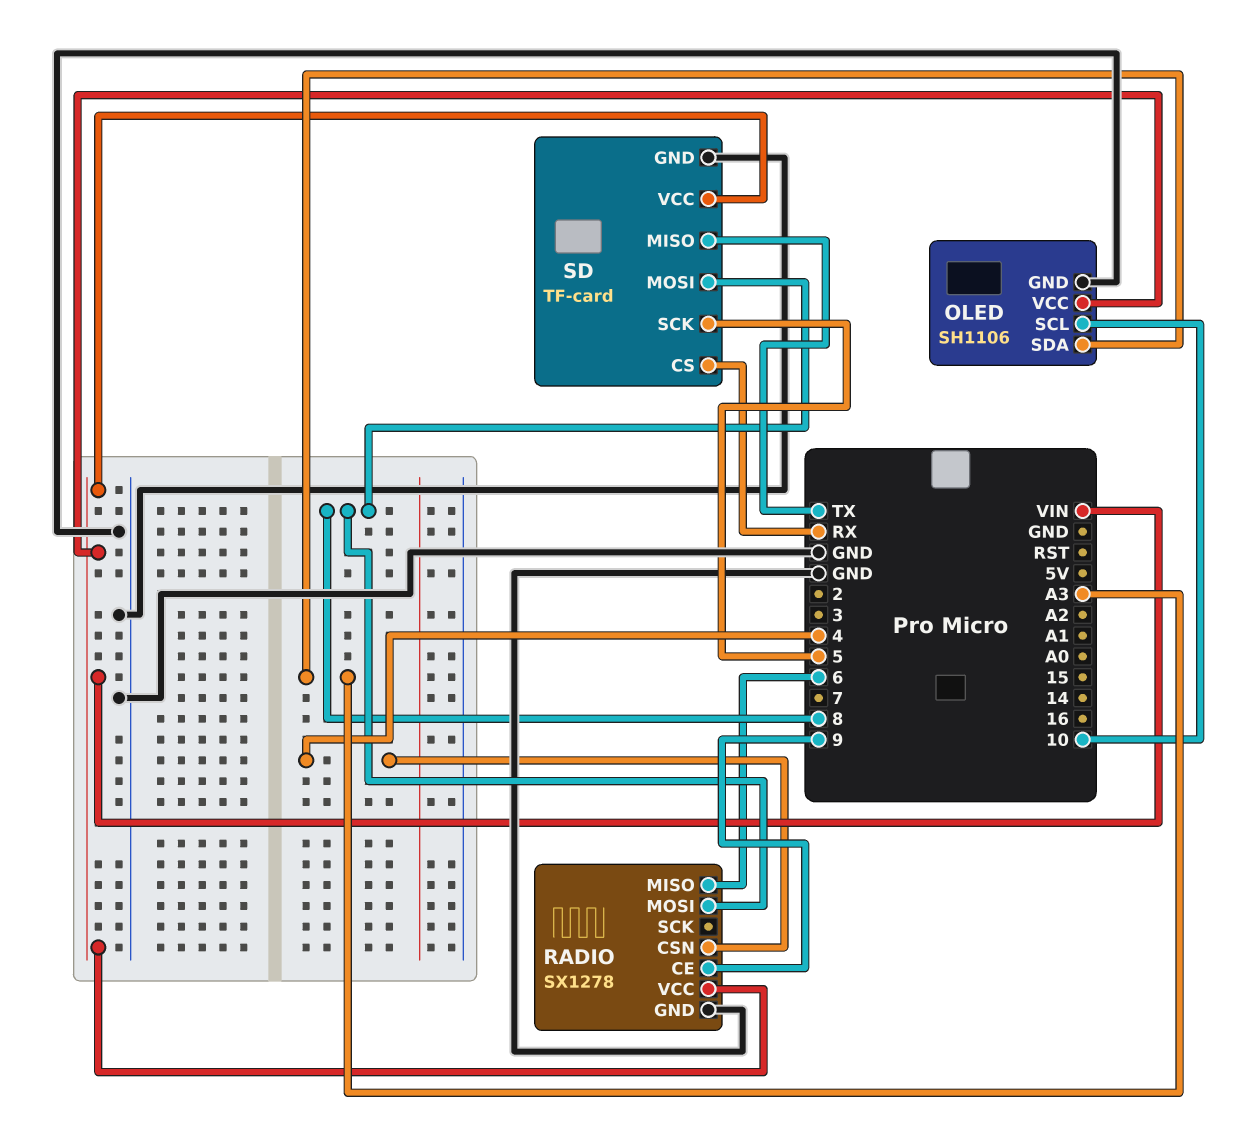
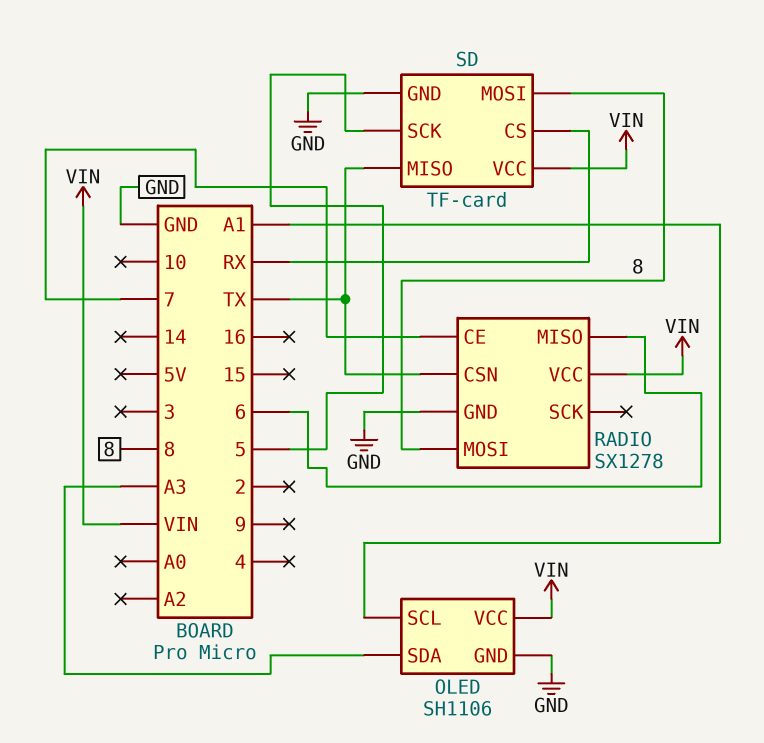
OLED pin SCL: 10 -> A1
RADIO pin CE: 9 -> 7
RADIO pin CSN: 4 -> TX

